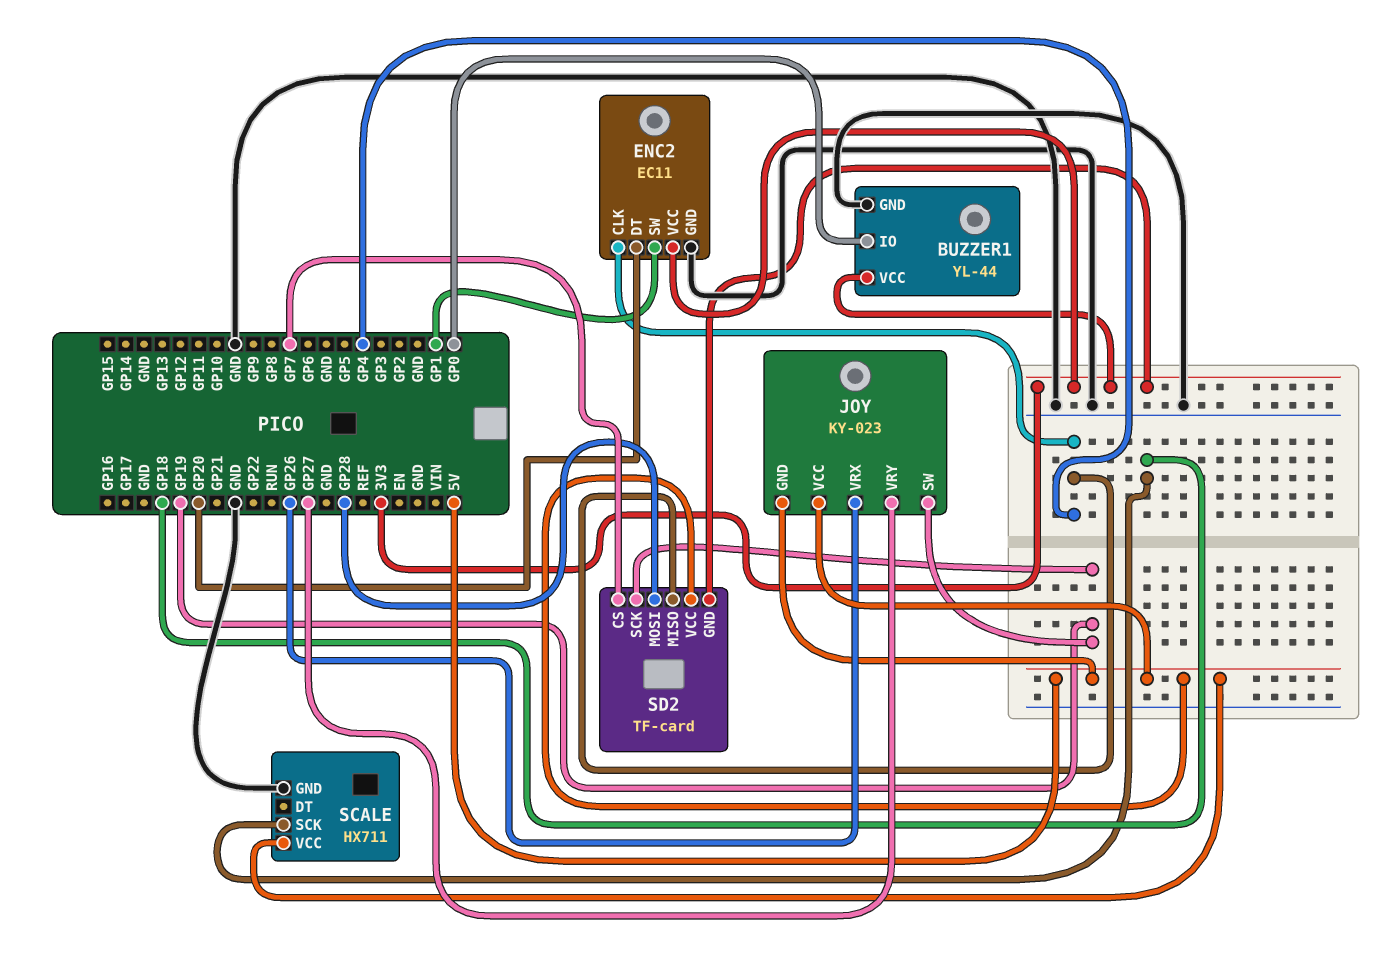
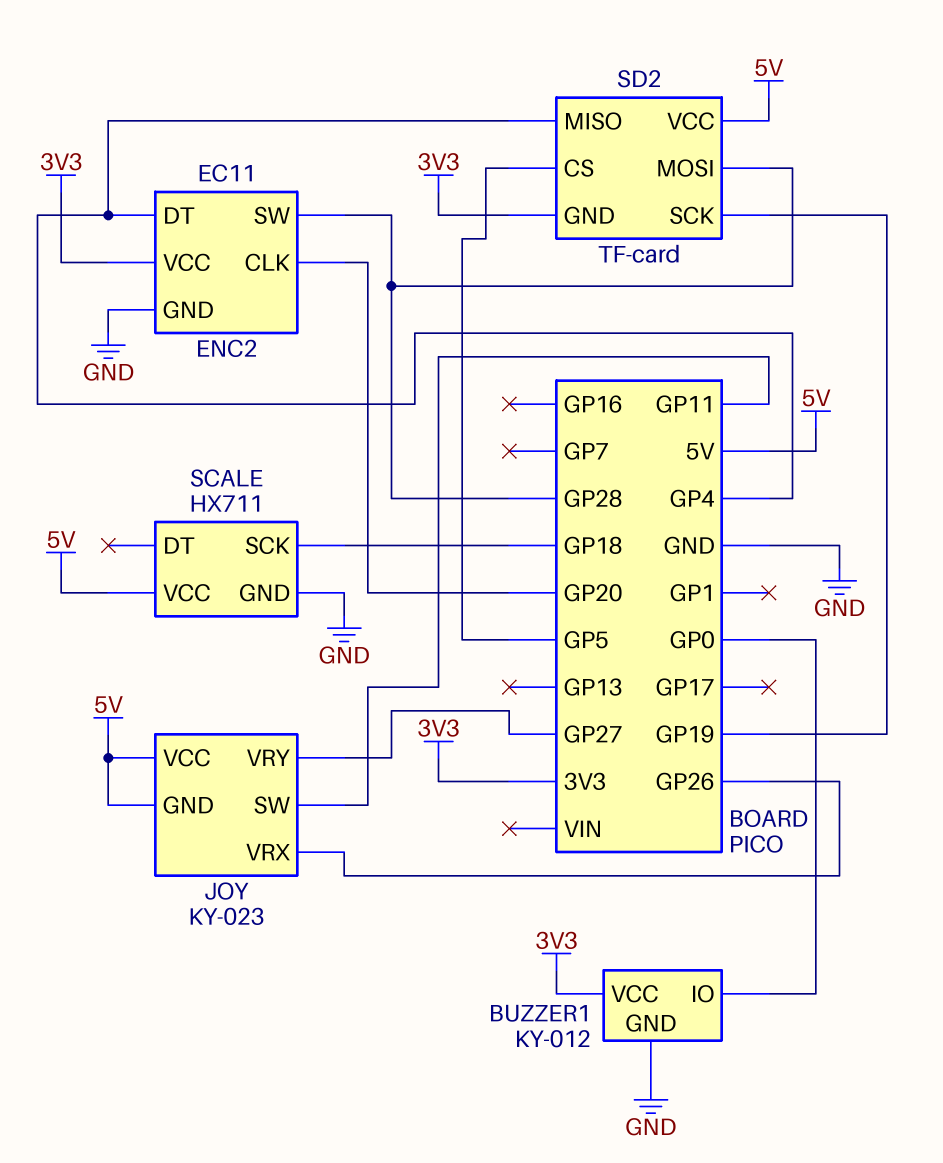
BUZZER1: YL-44 -> KY-012
ENC2 pin CLK: GP4 -> GP20
ENC2 pin DT: GP20 -> GP4
ENC2 pin SW: GP1 -> GP28
JOY pin SW: GP19 -> GP11
SD2 pin CS: GP7 -> GP5

